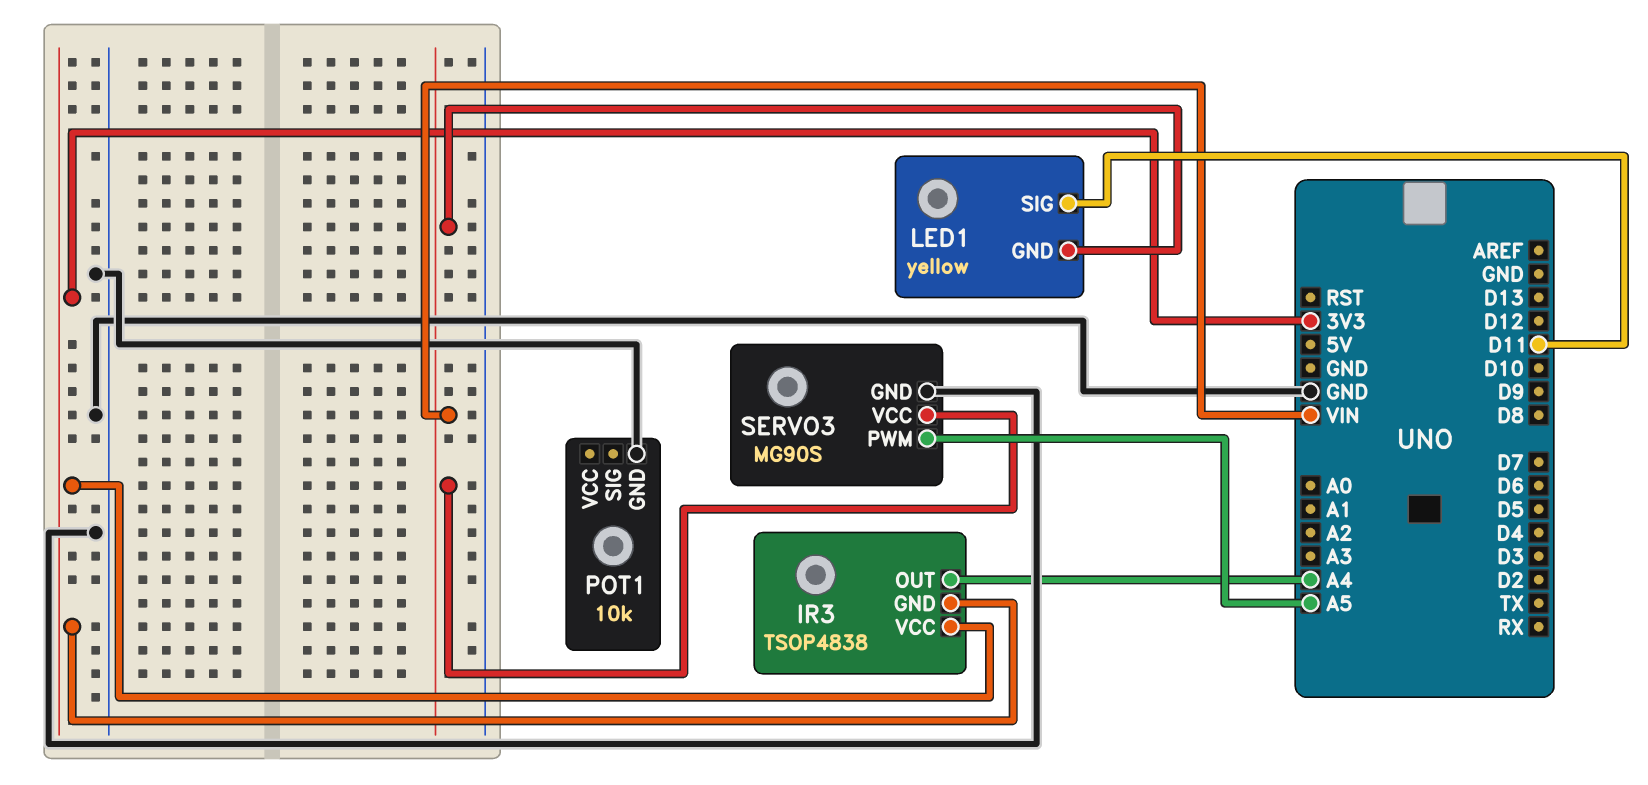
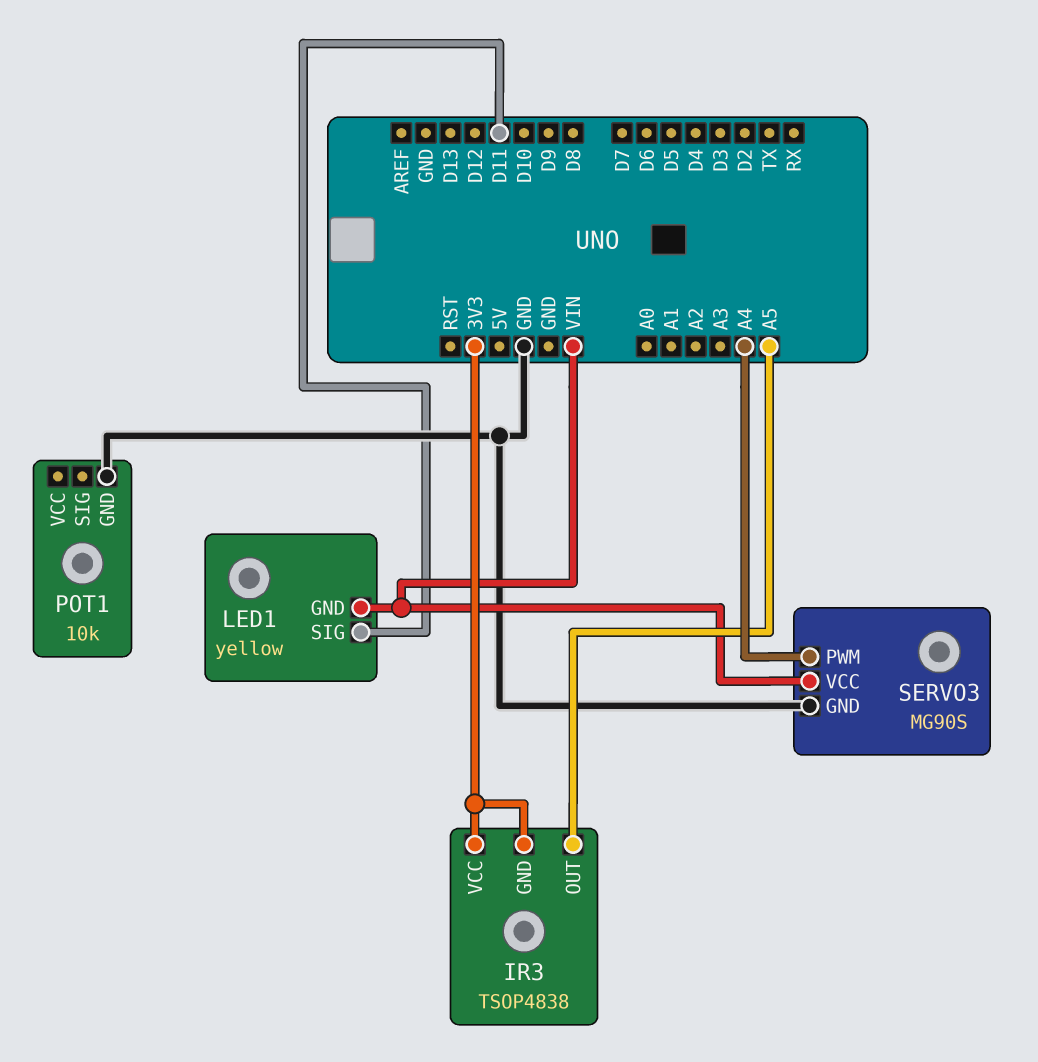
IR3 pin OUT: A4 -> A5
SERVO3 pin PWM: A5 -> A4

